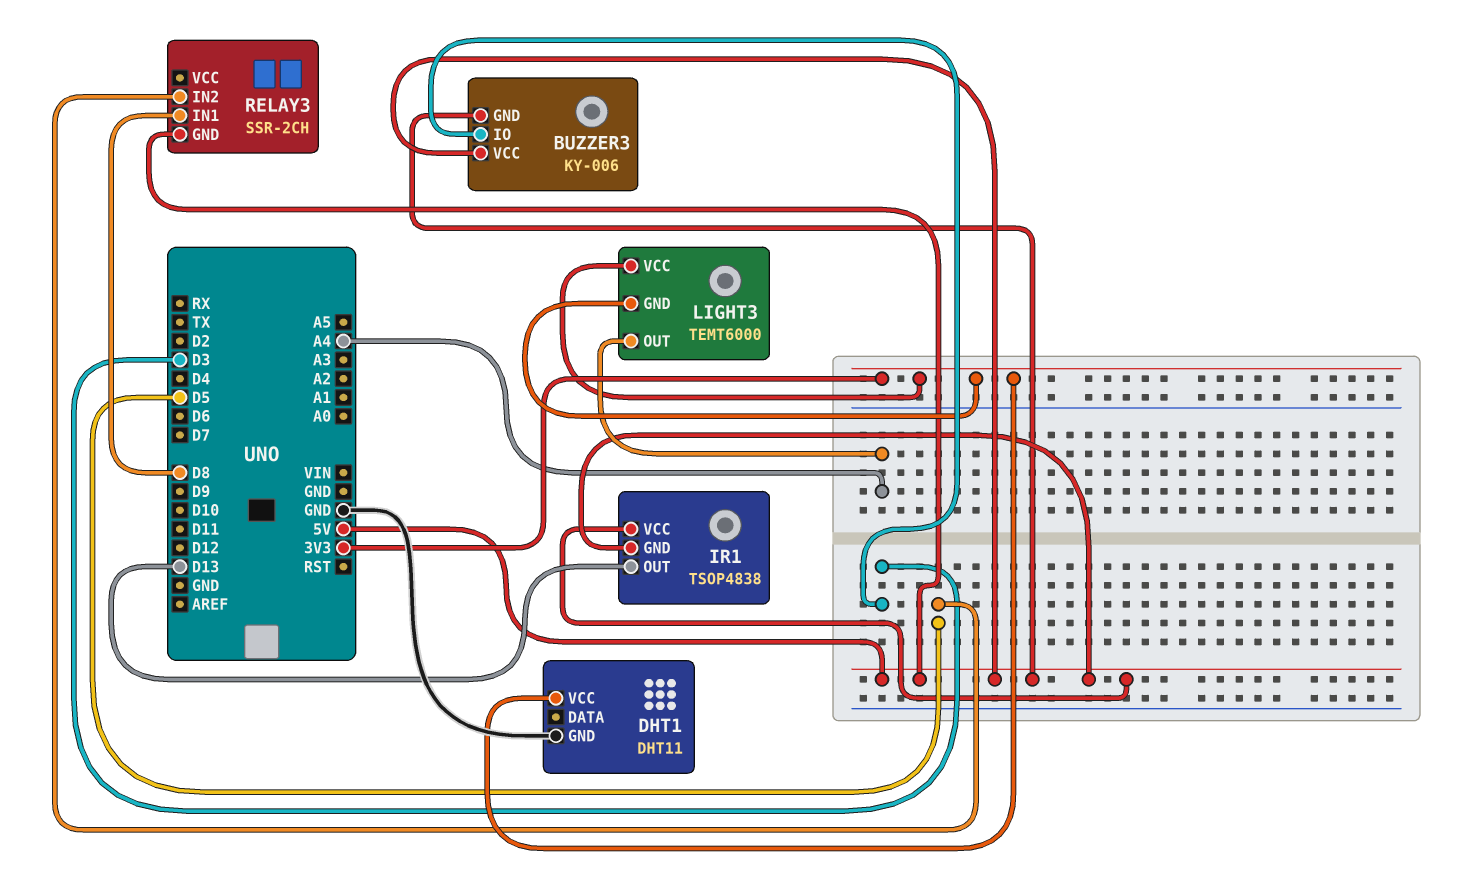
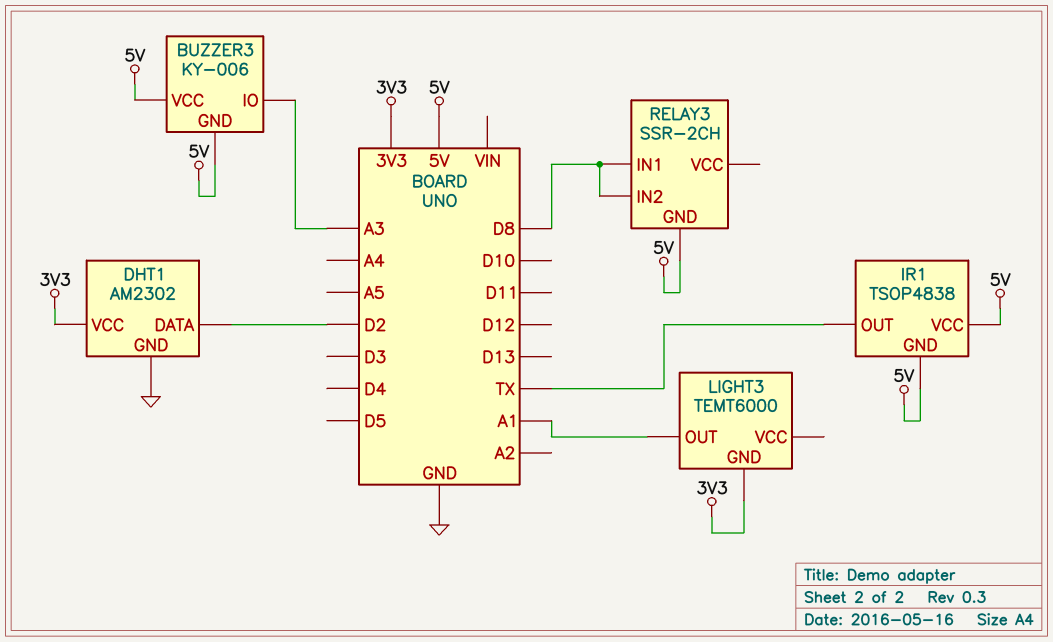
BUZZER3 pin IO: D3 -> A3
DHT1: DHT11 -> AM2302
DHT1 pin DATA: none -> D2
IR1 pin OUT: D13 -> TX
LIGHT3 pin OUT: A4 -> A1
LIGHT3 pin VCC: 3V3 -> none
RELAY3 pin IN2: D5 -> D8

